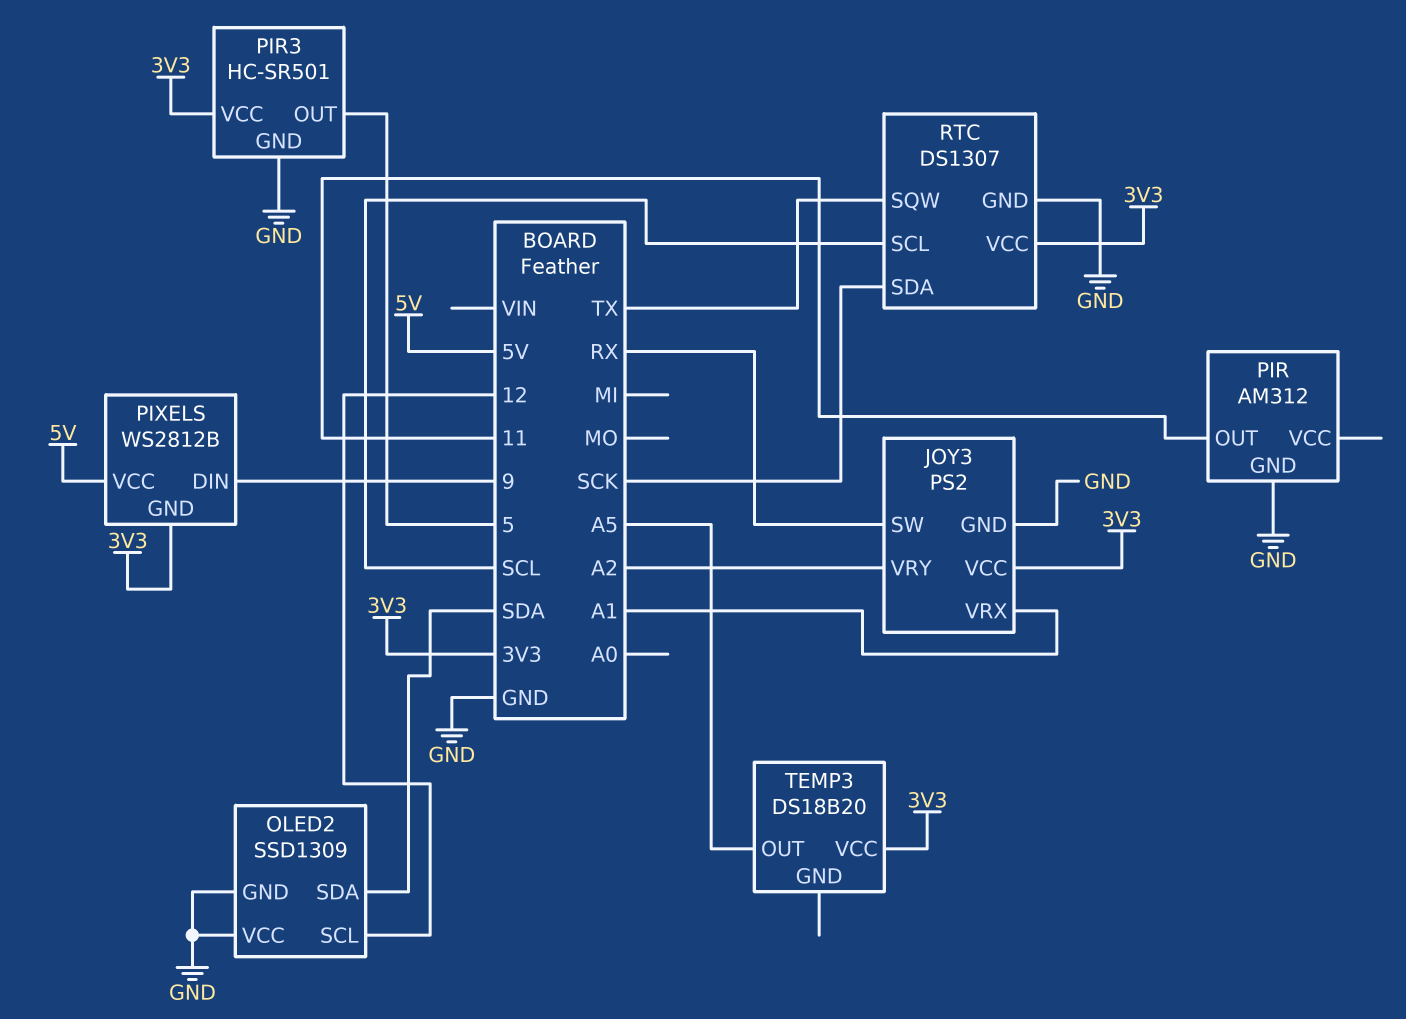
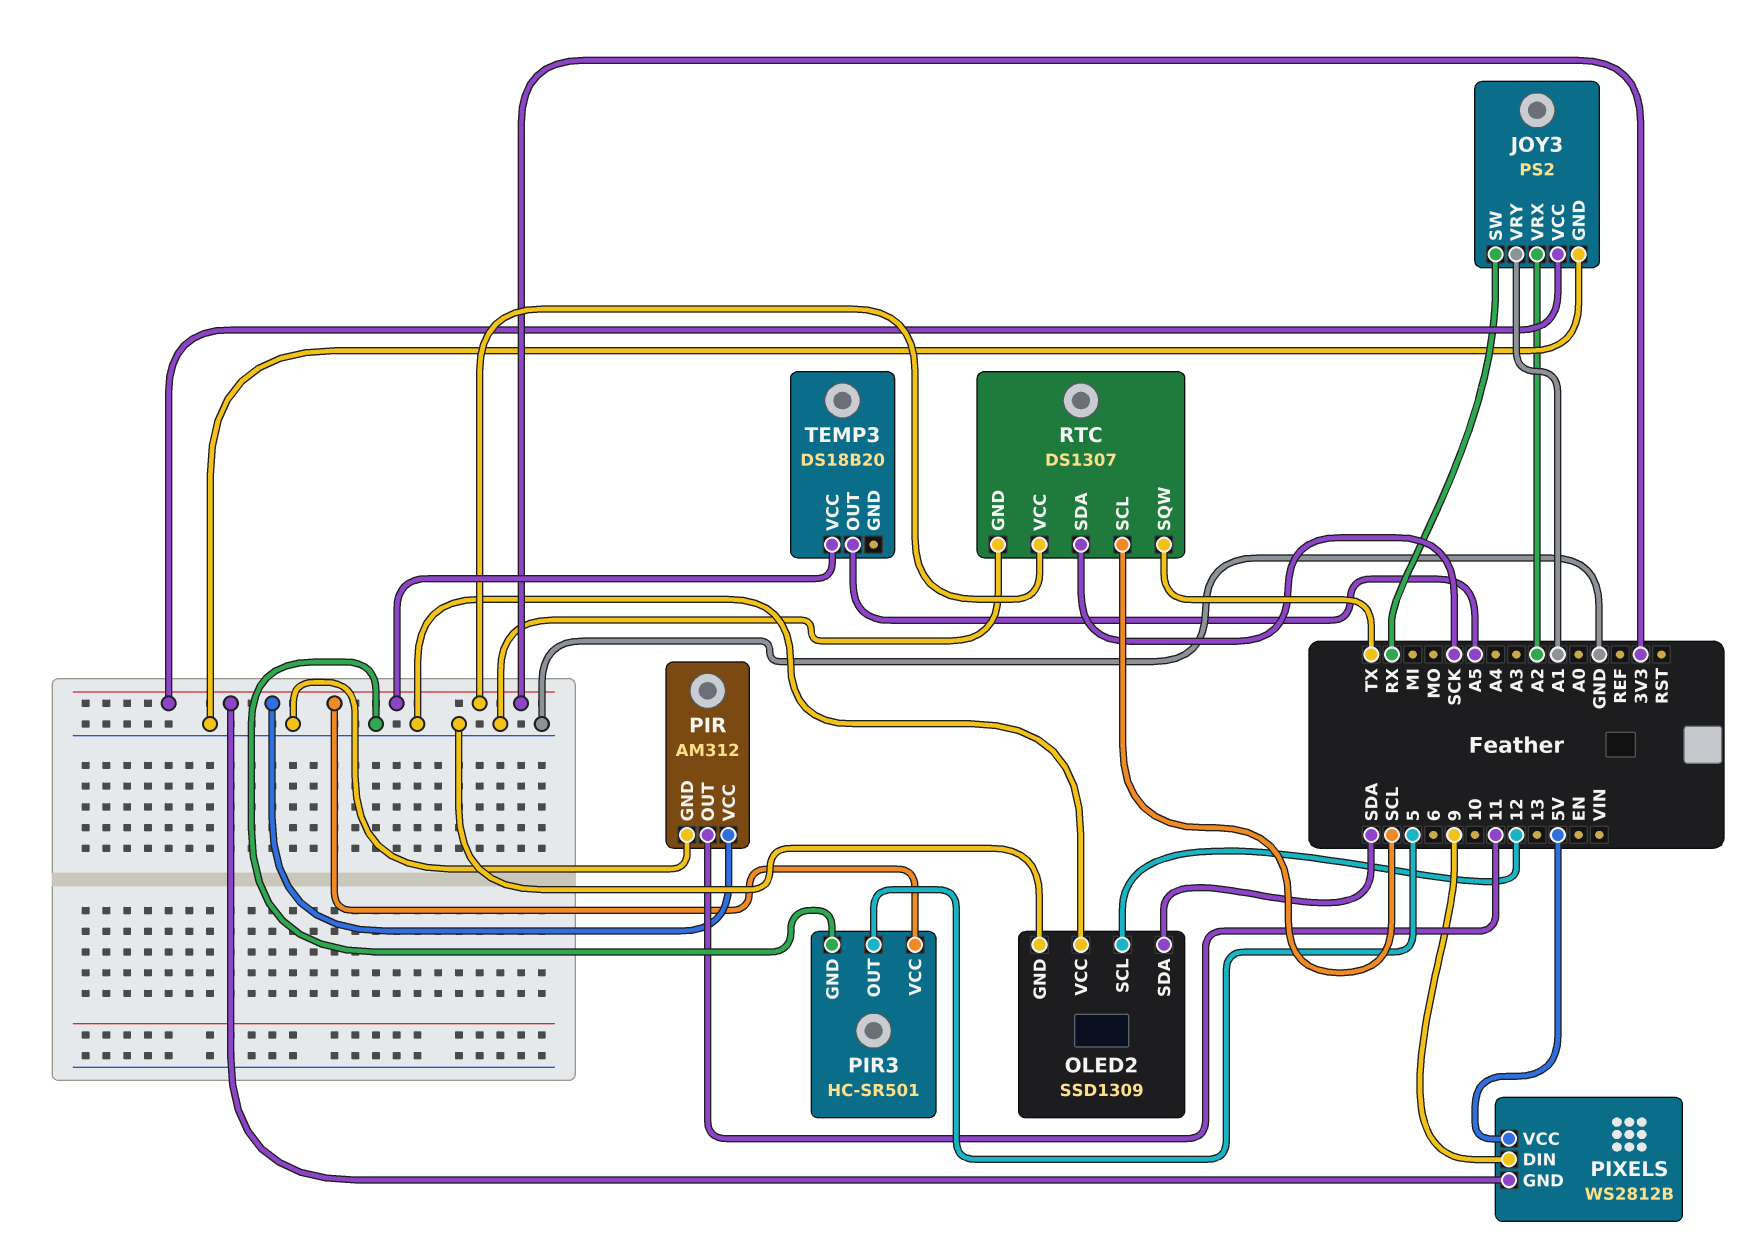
JOY3 pin VRX: A1 -> A2
JOY3 pin VRY: A2 -> A1
PIR pin VCC: none -> 3V3

